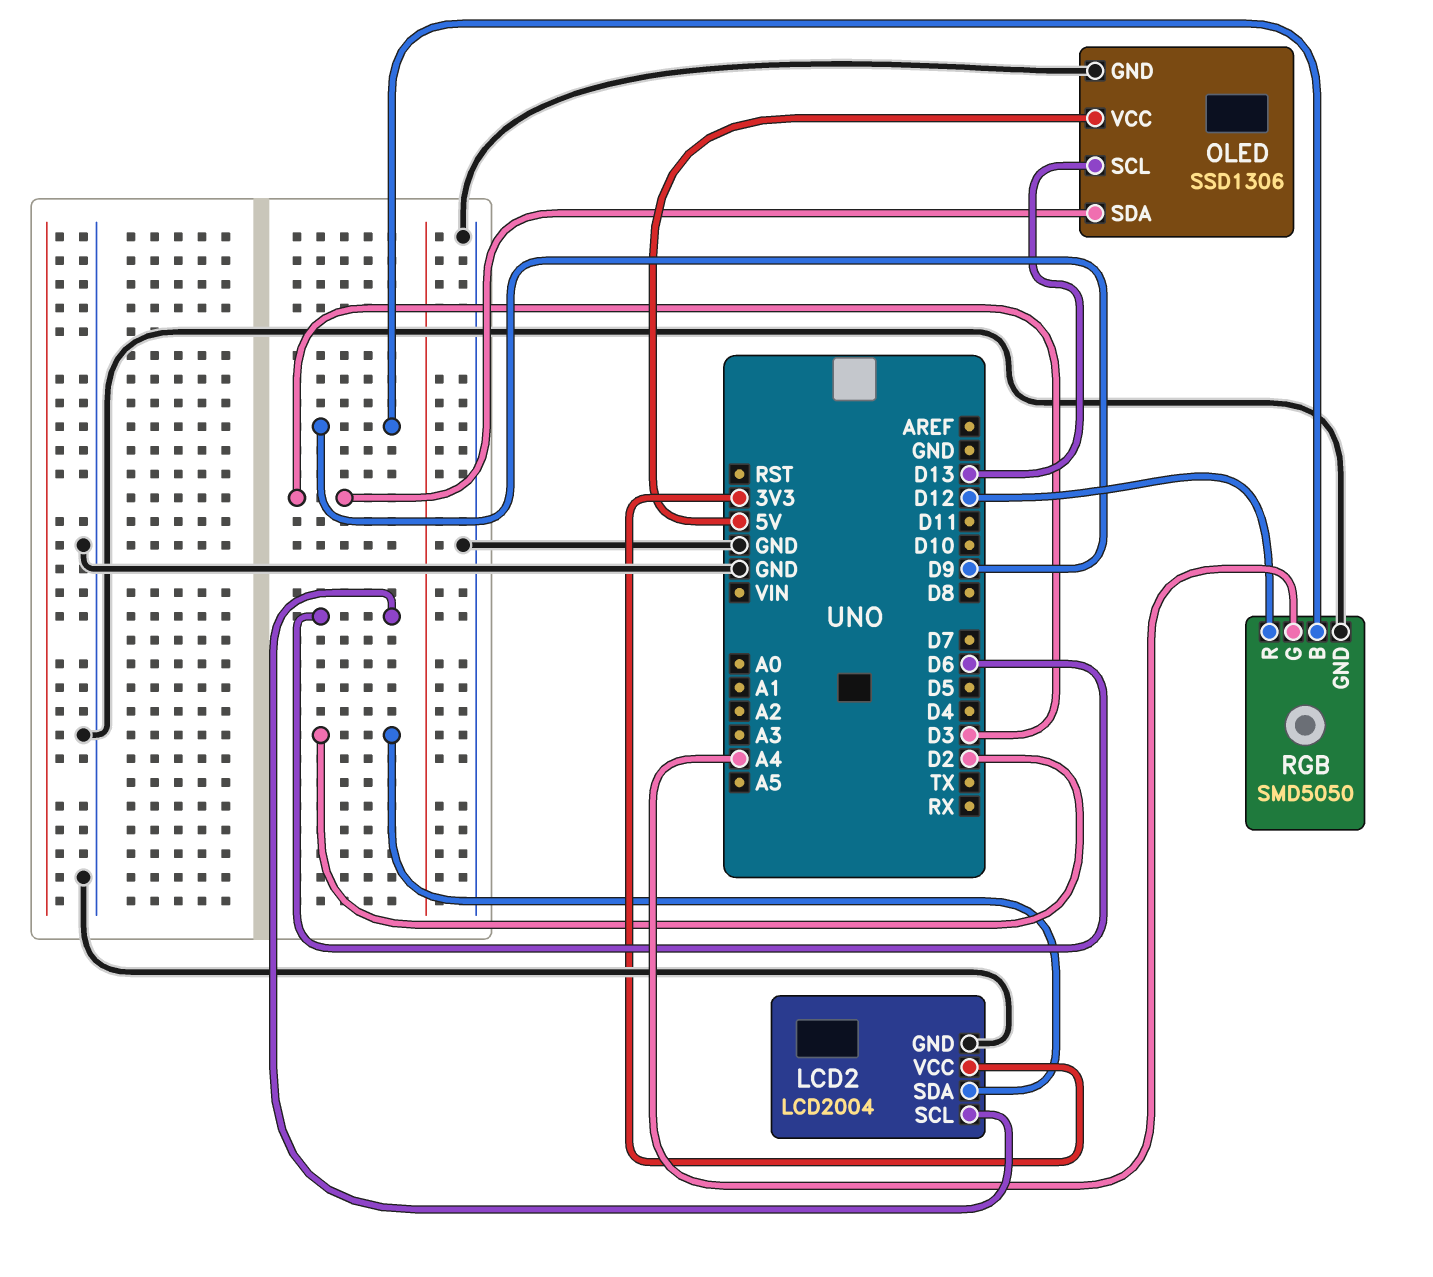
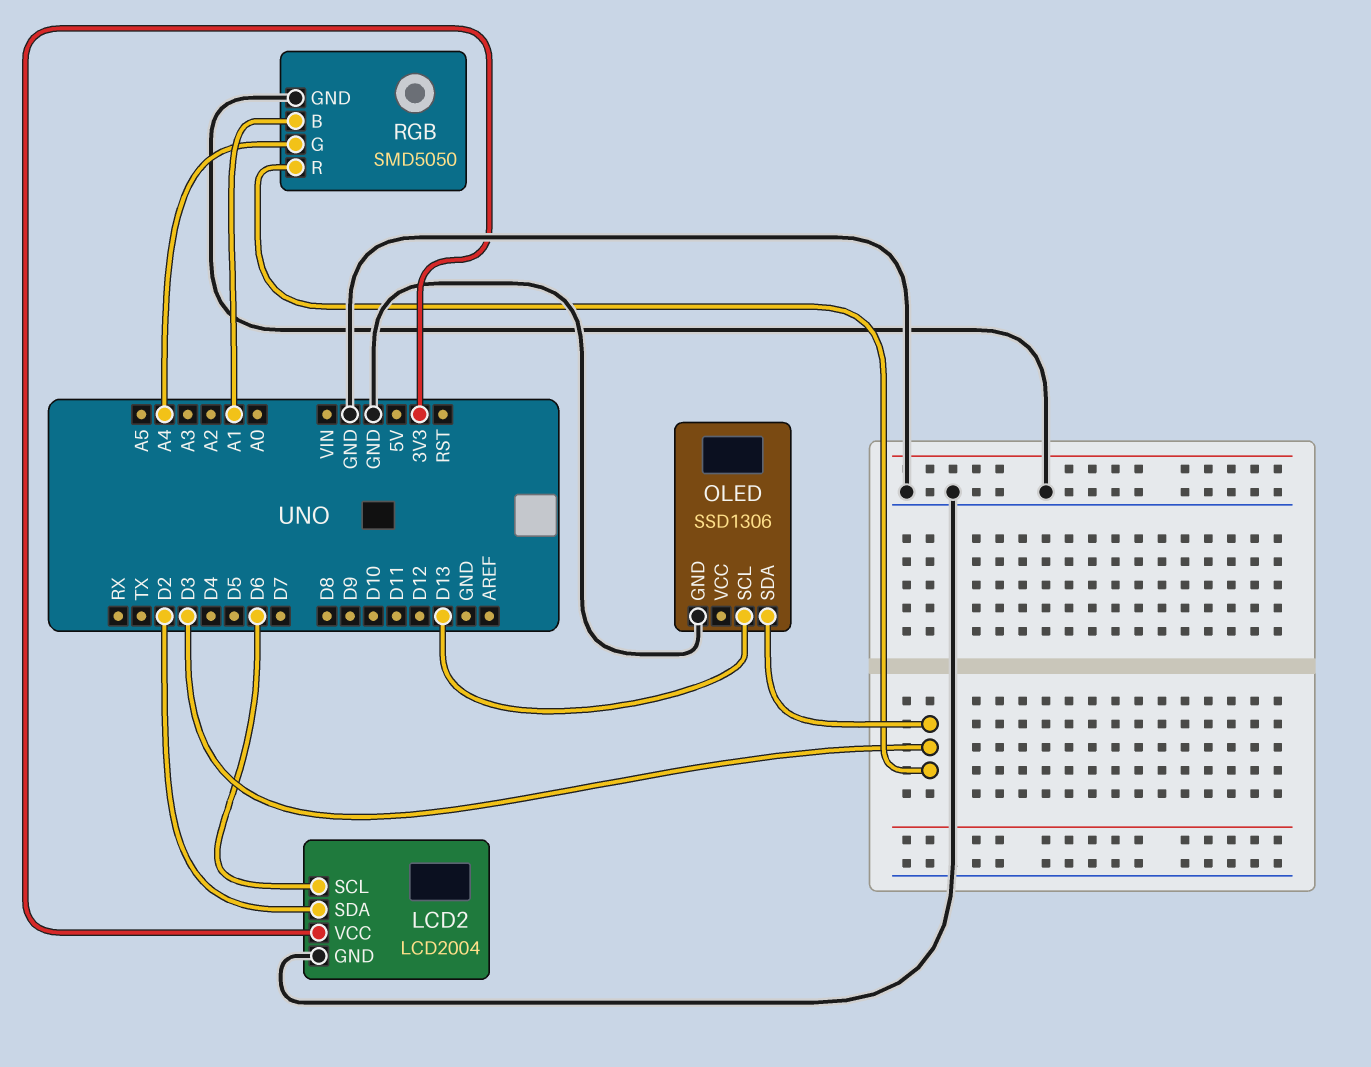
OLED pin VCC: 5V -> none
RGB pin B: D9 -> A1
RGB pin R: D12 -> D3

